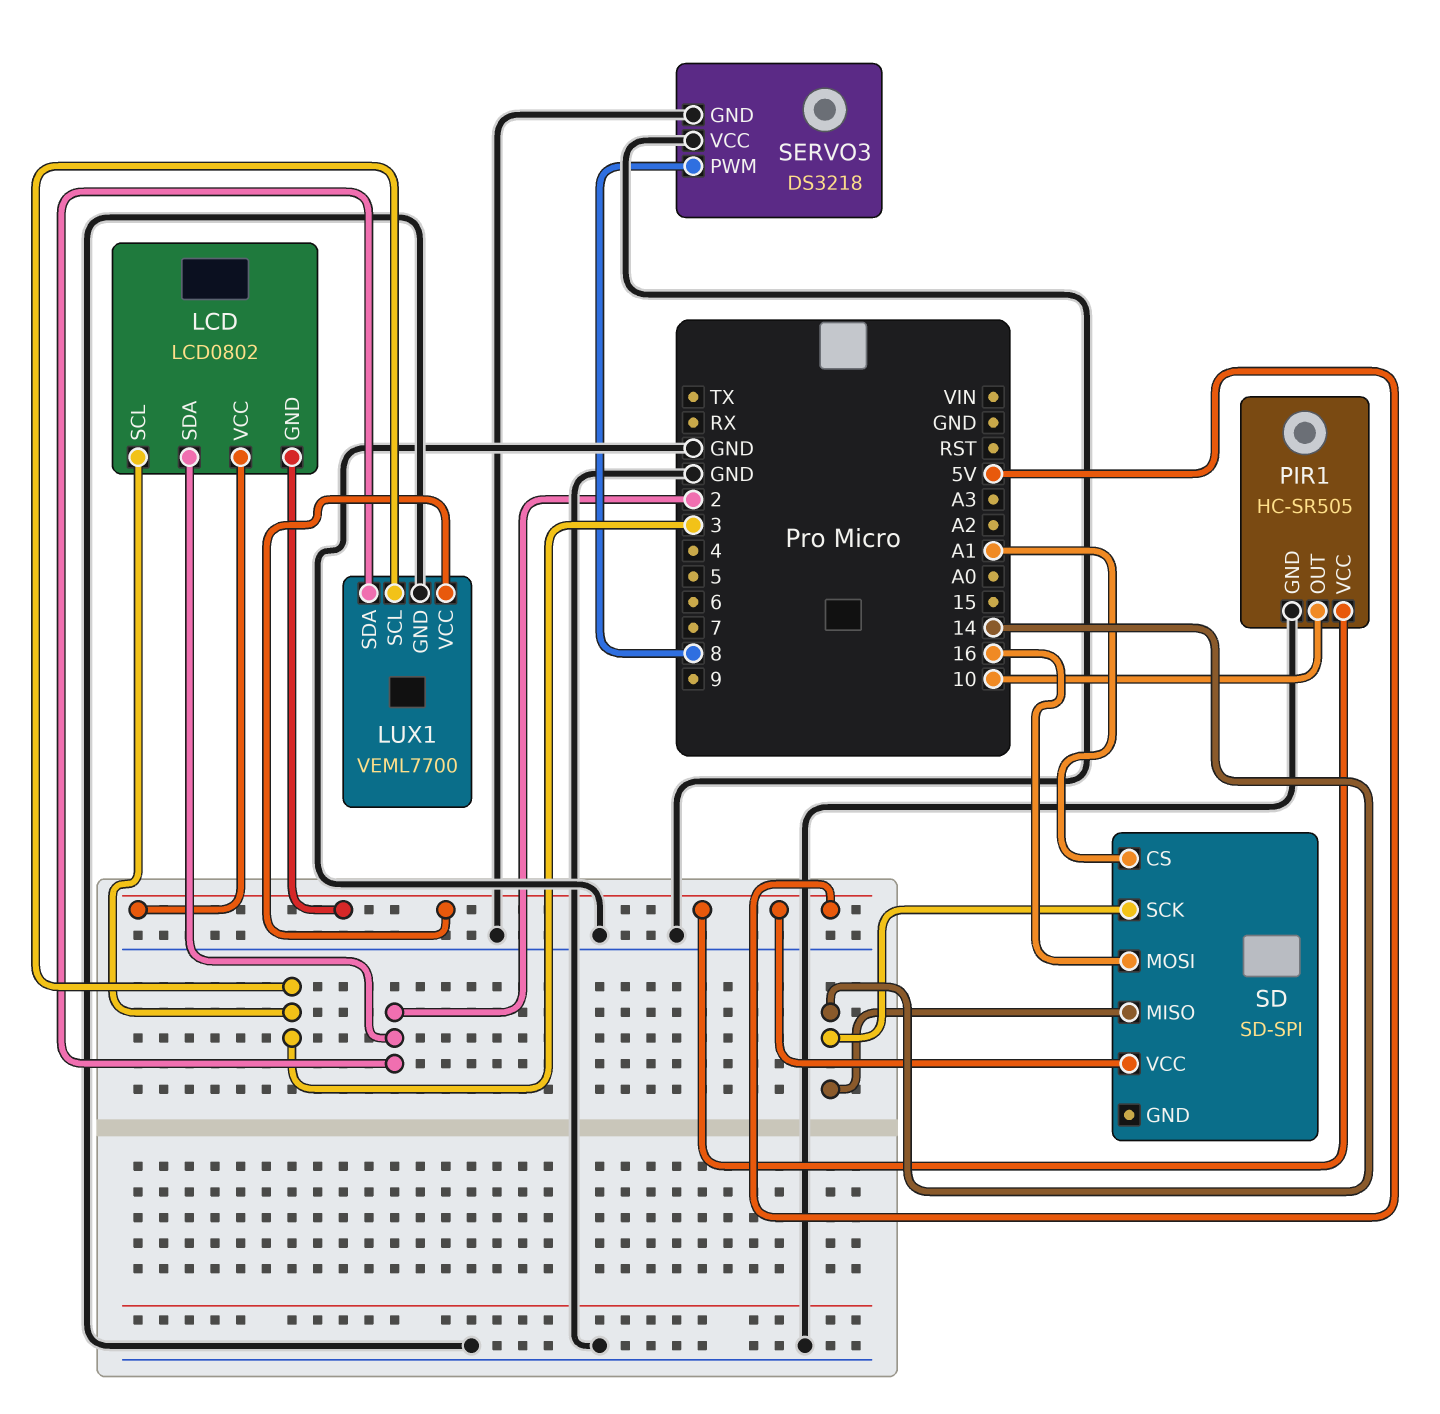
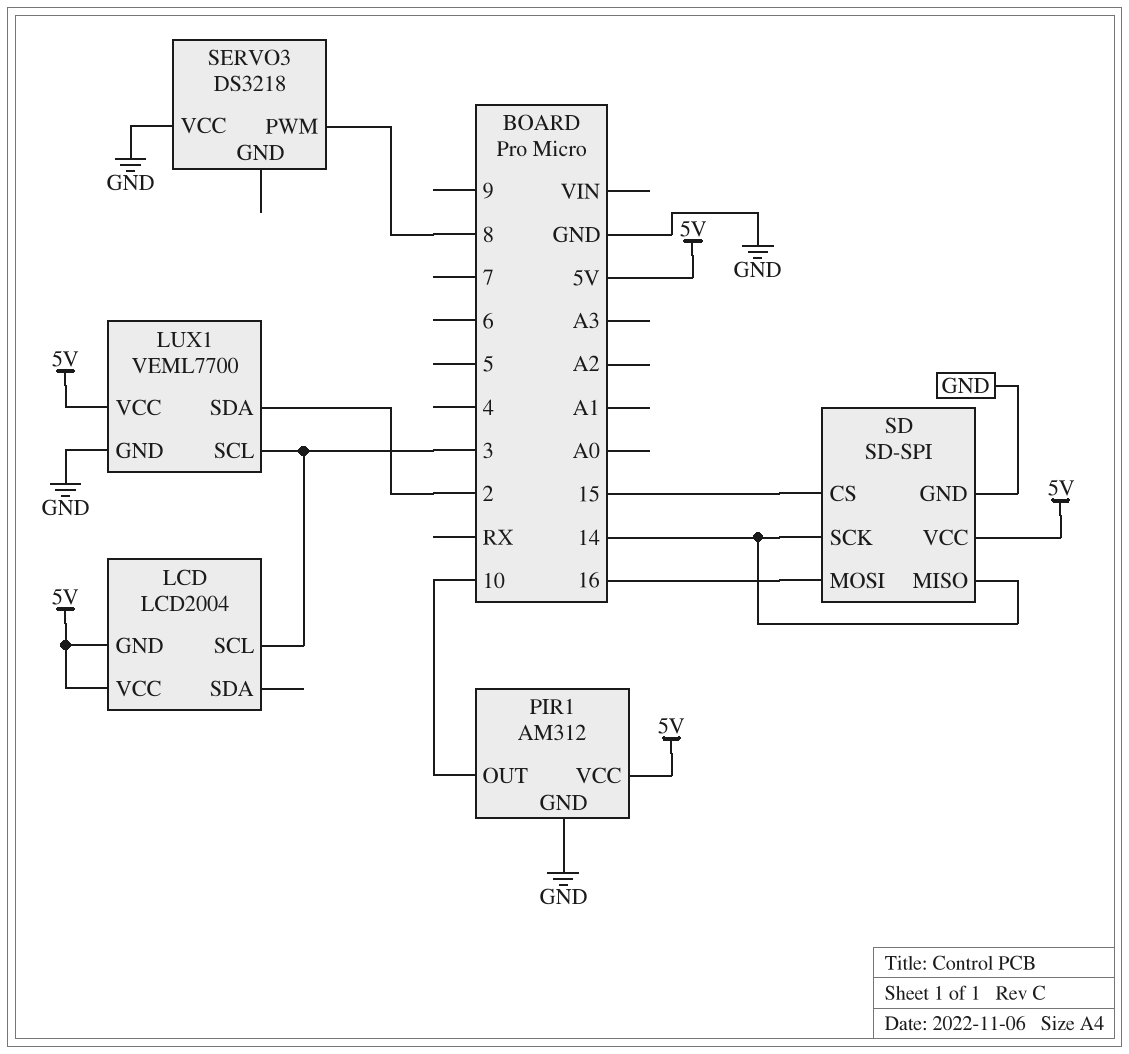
LCD: LCD0802 -> LCD2004
LCD pin SDA: 2 -> none
PIR1: HC-SR505 -> AM312
SD pin CS: A1 -> 15
SD pin GND: none -> GND
SERVO3 pin GND: GND -> none

